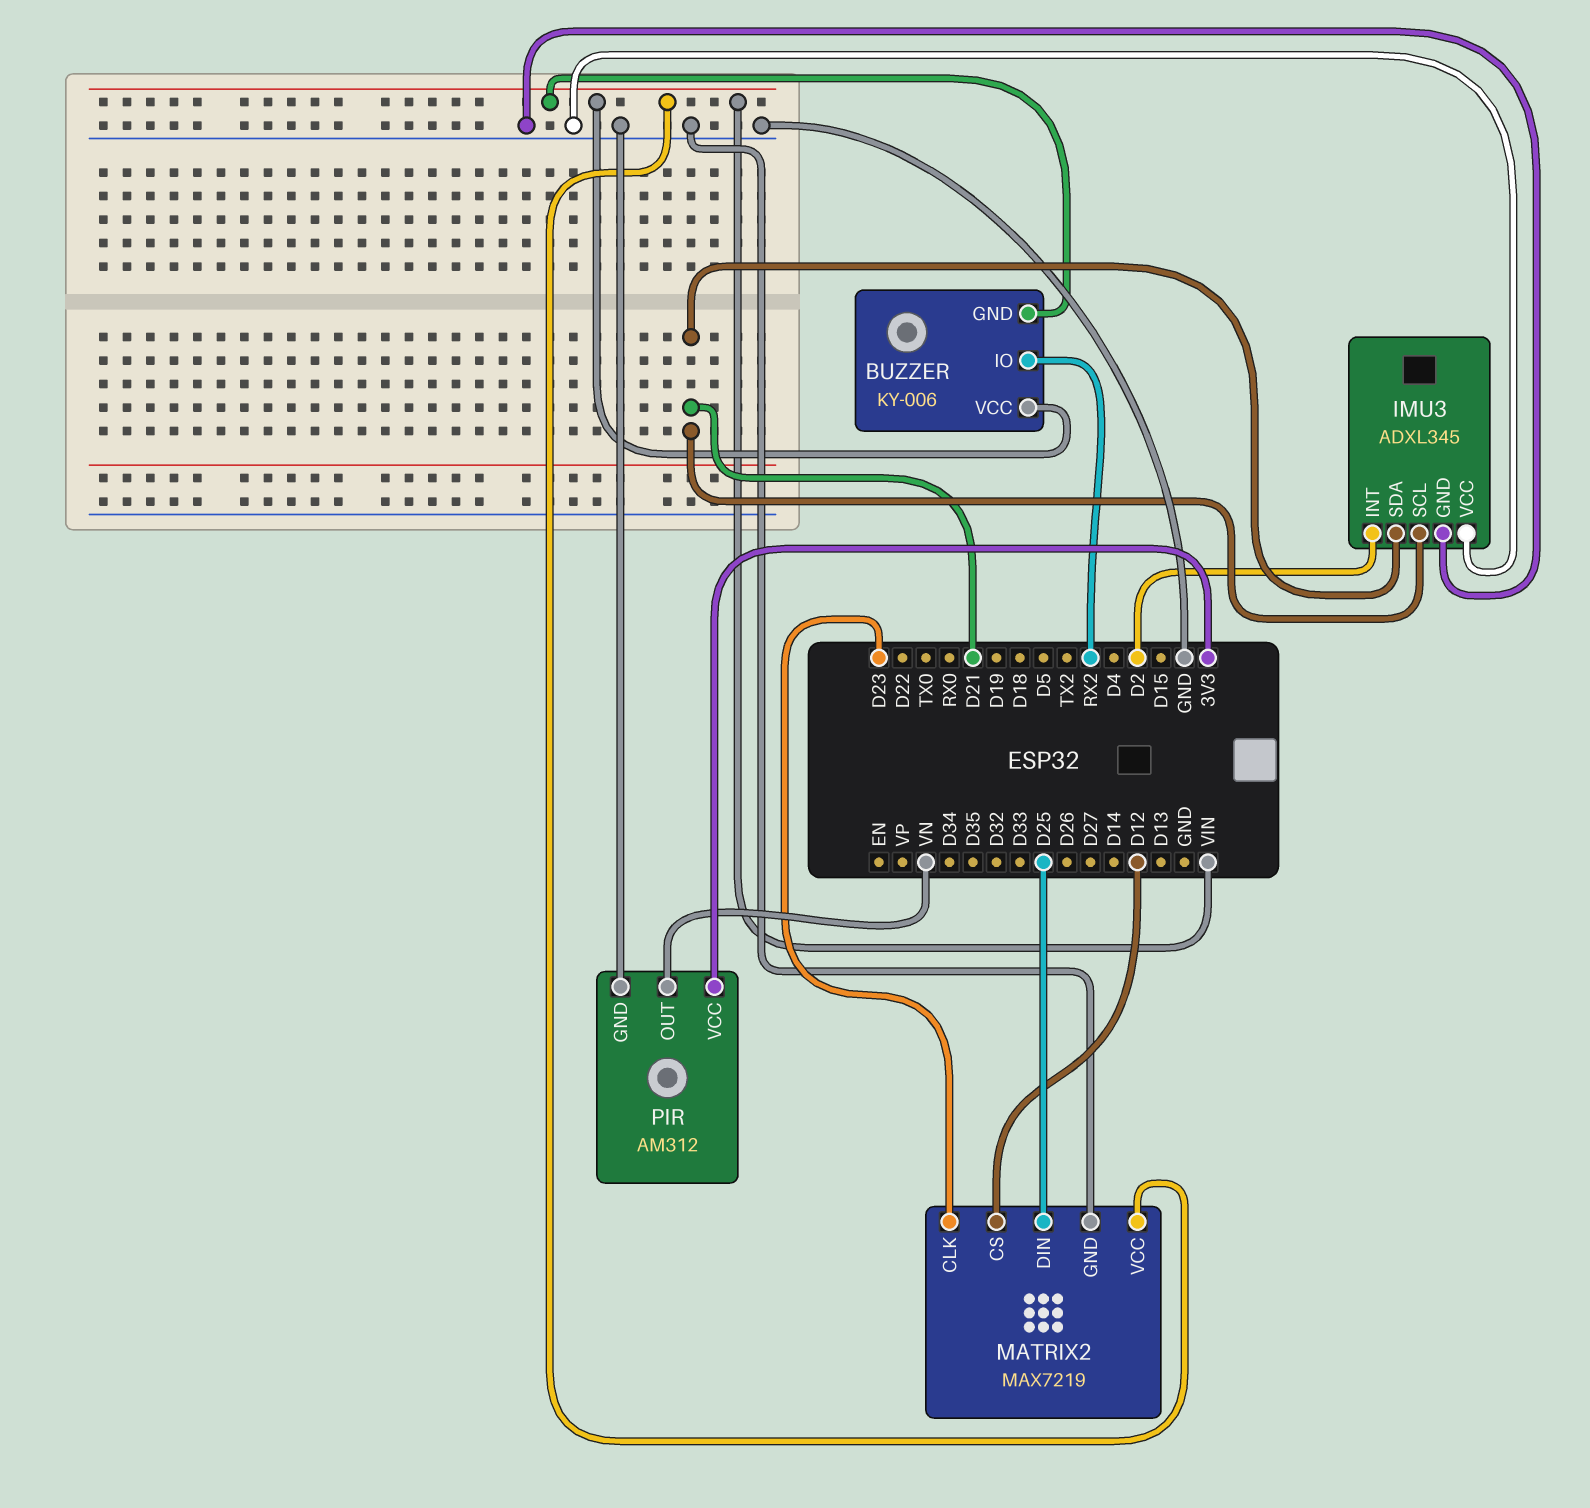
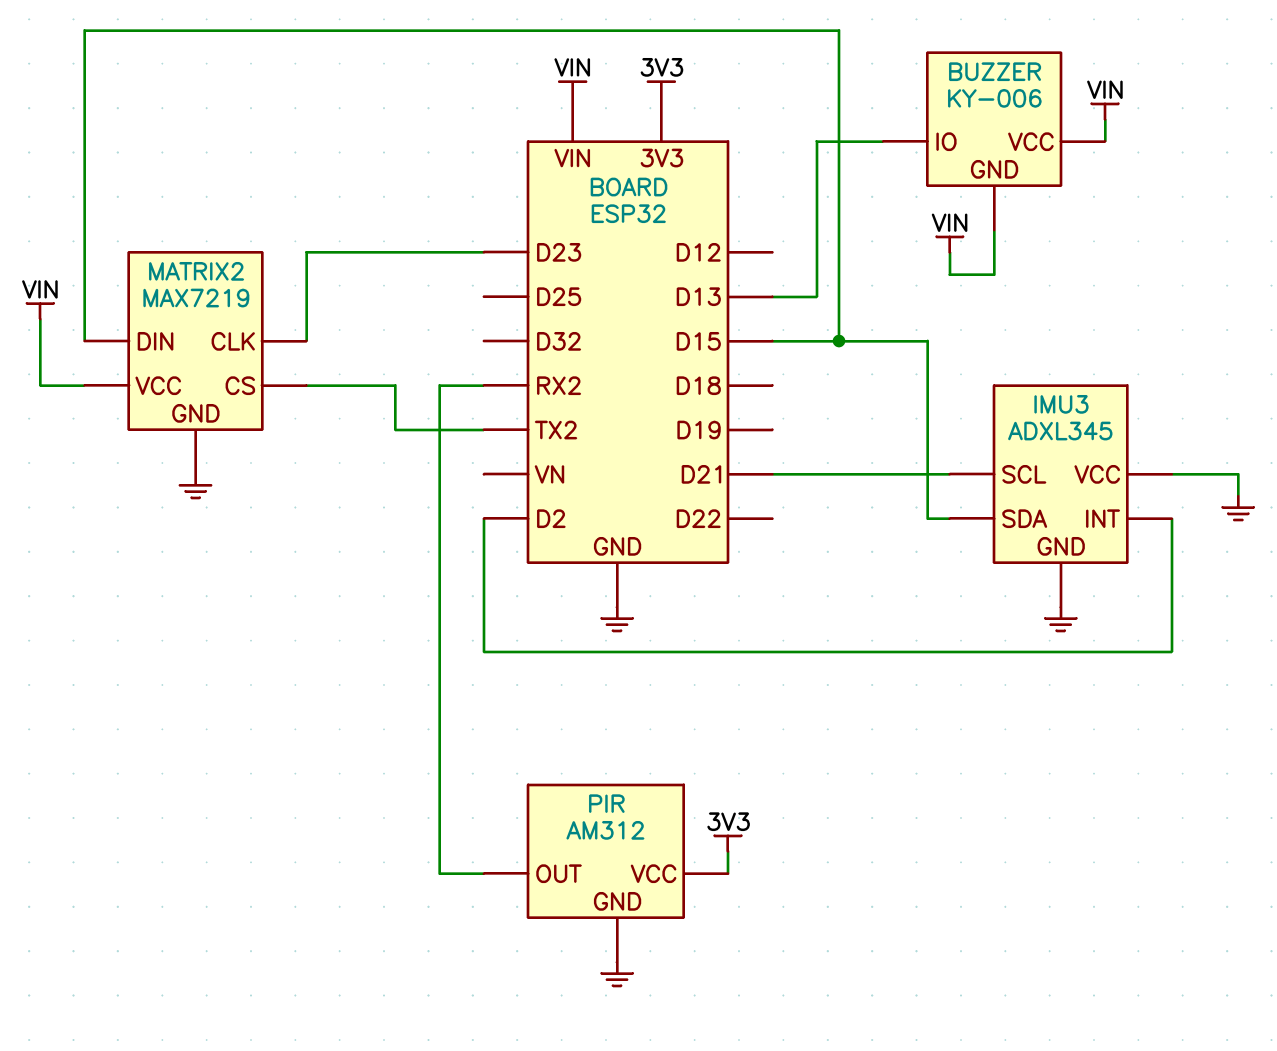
BUZZER pin IO: RX2 -> D13
IMU3 pin SDA: D21 -> D15
MATRIX2 pin CS: D12 -> TX2
MATRIX2 pin DIN: D25 -> D15
PIR pin OUT: VN -> RX2

